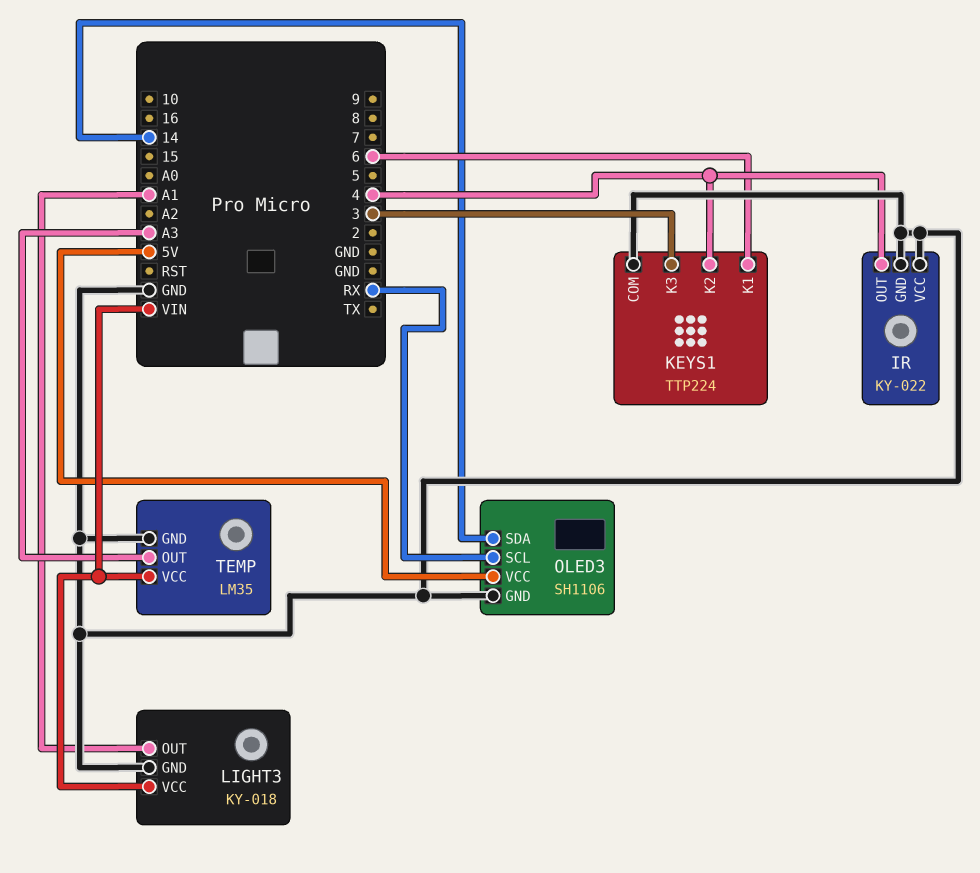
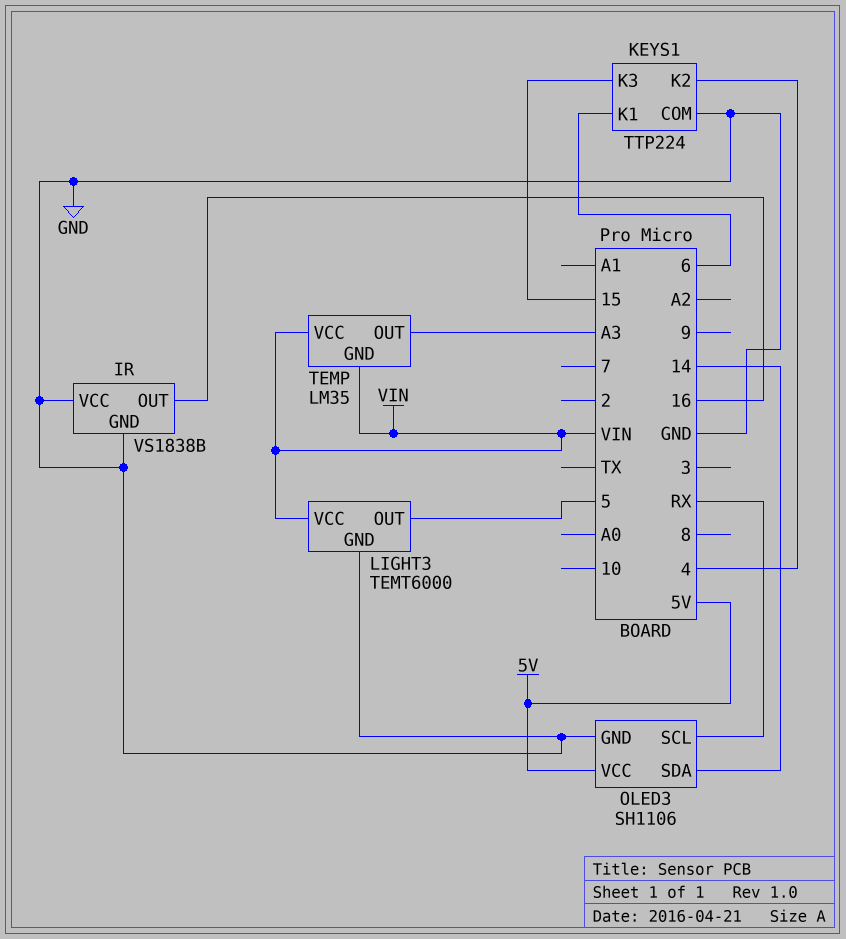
IR: KY-022 -> VS1838B
IR pin OUT: 4 -> 16
KEYS1 pin K3: 3 -> 15
LIGHT3: KY-018 -> TEMT6000
LIGHT3 pin OUT: A1 -> 5
TEMP pin GND: GND -> VIN

